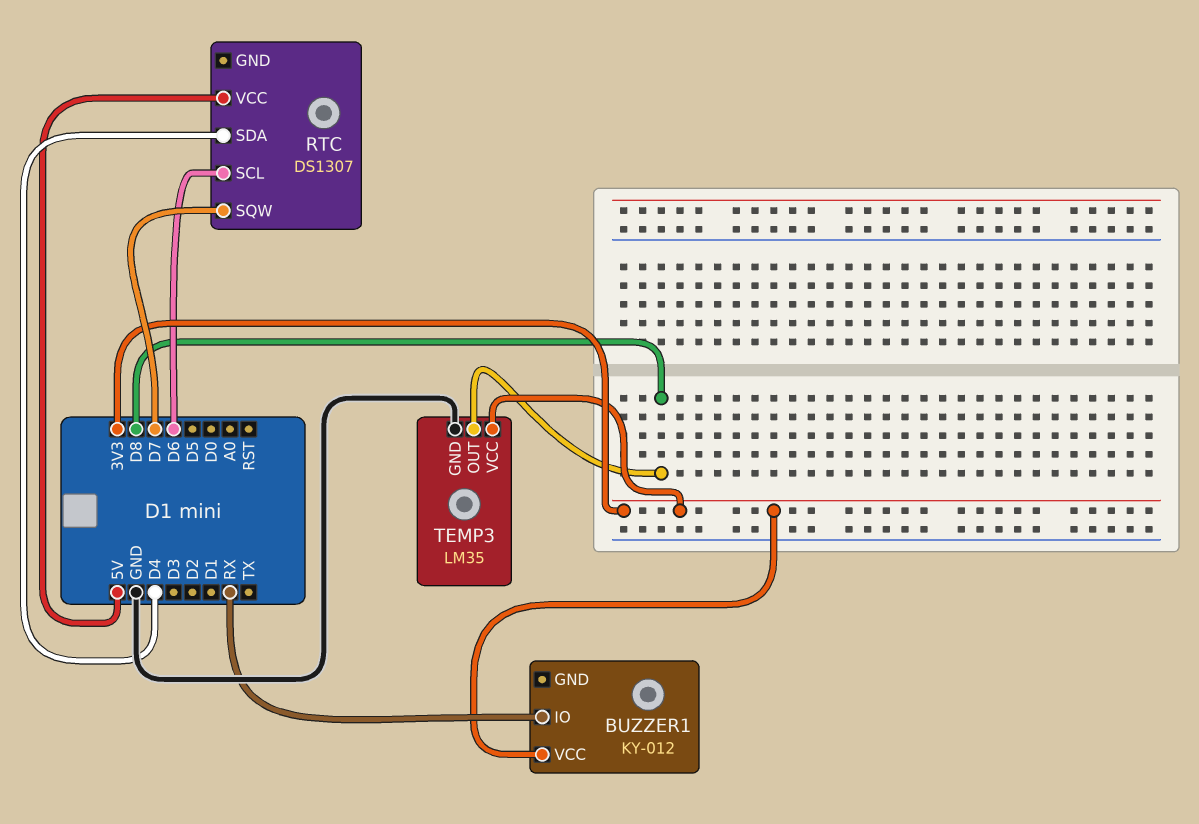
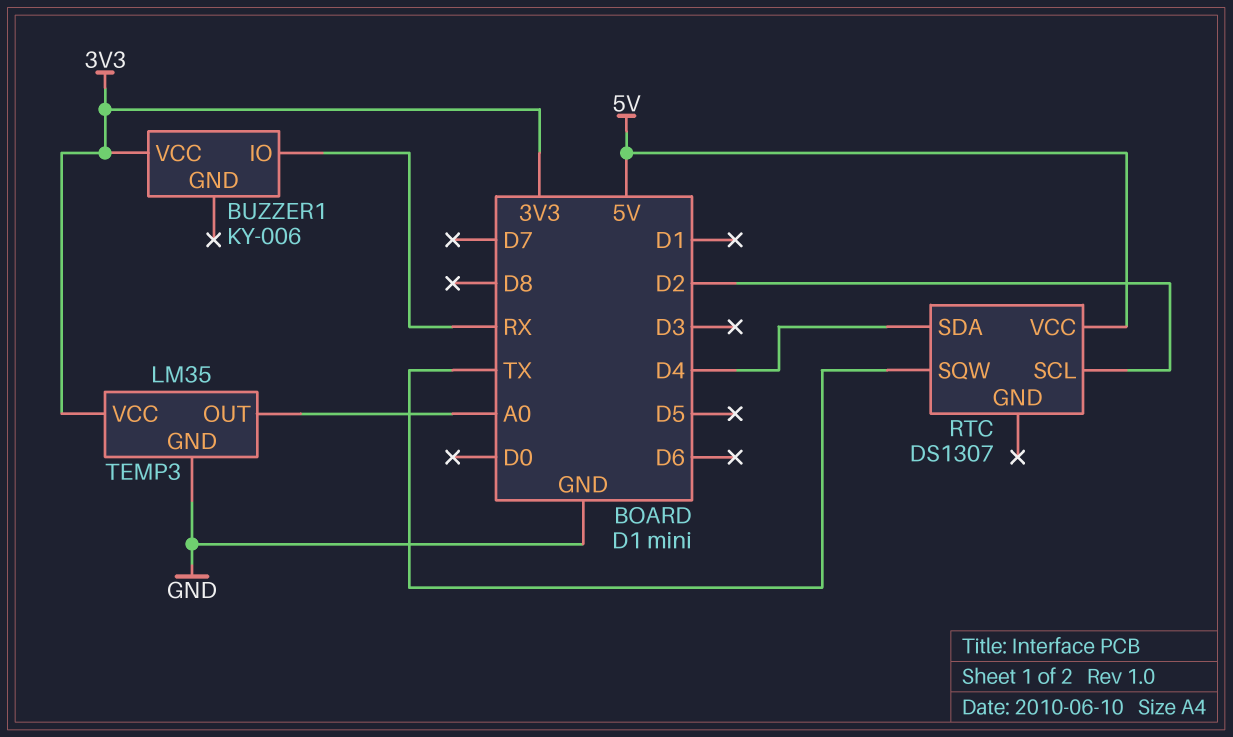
BUZZER1: KY-012 -> KY-006
RTC pin SCL: D6 -> D2
RTC pin SQW: D7 -> TX
TEMP3 pin OUT: D8 -> A0

